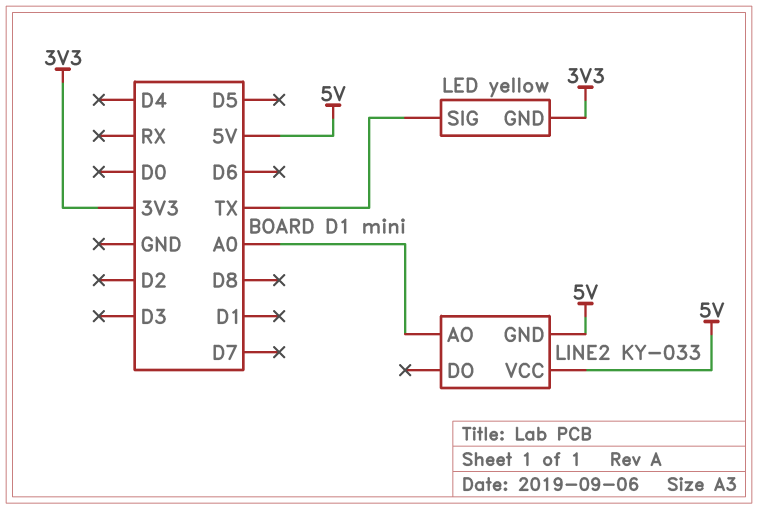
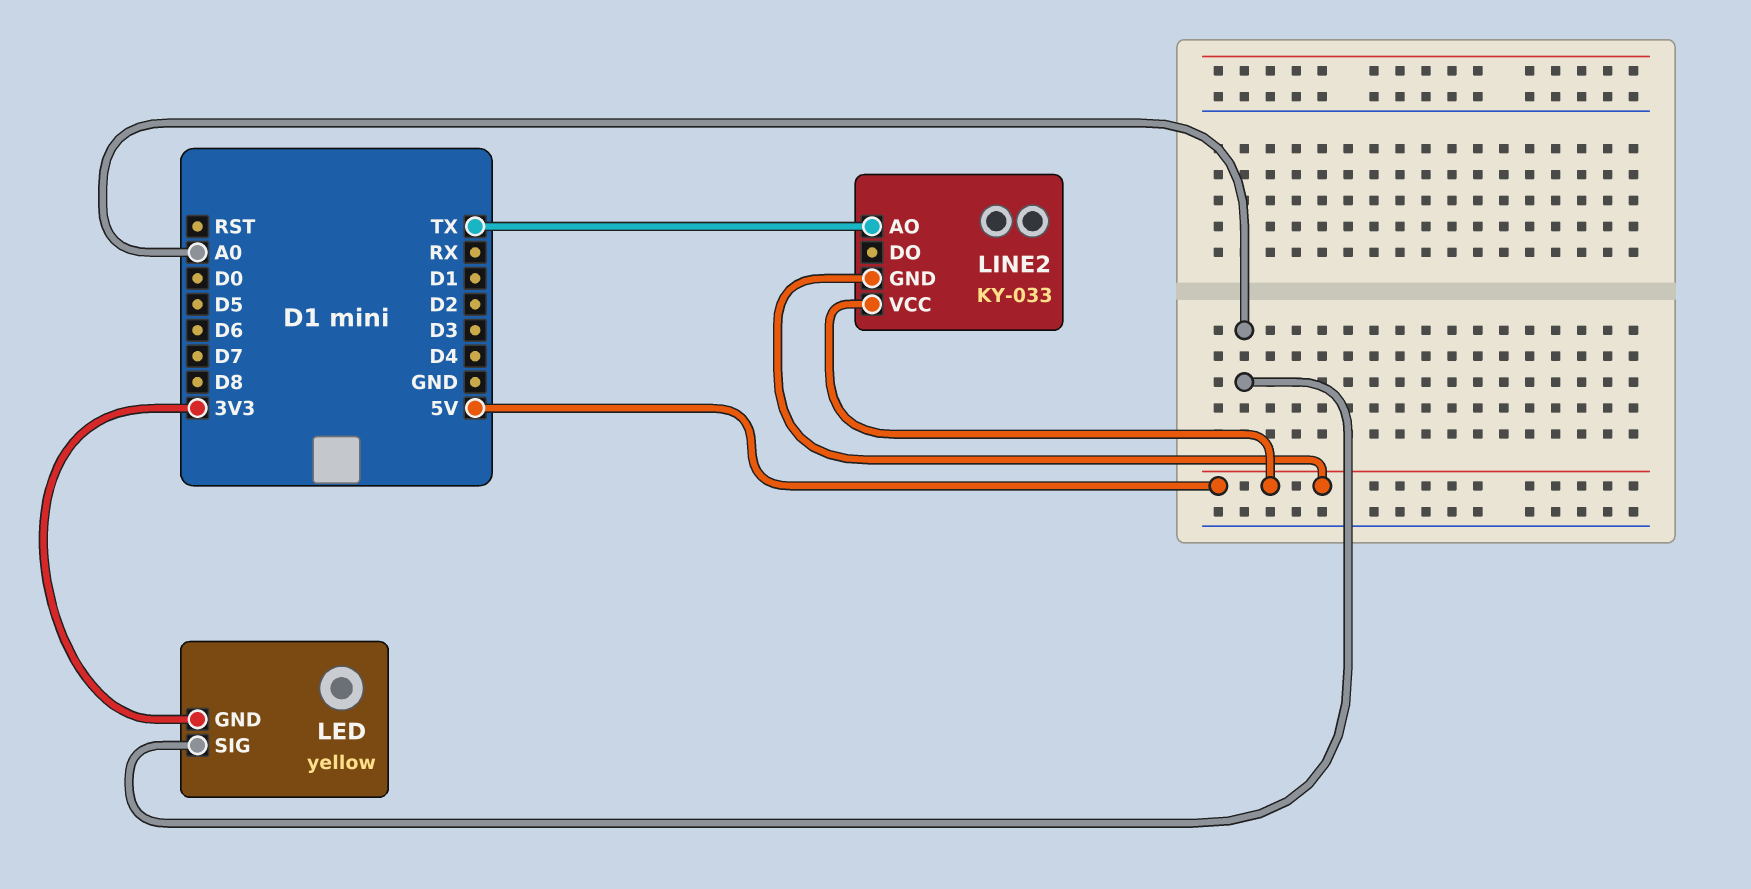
LED pin SIG: TX -> A0
LINE2 pin AO: A0 -> TX

